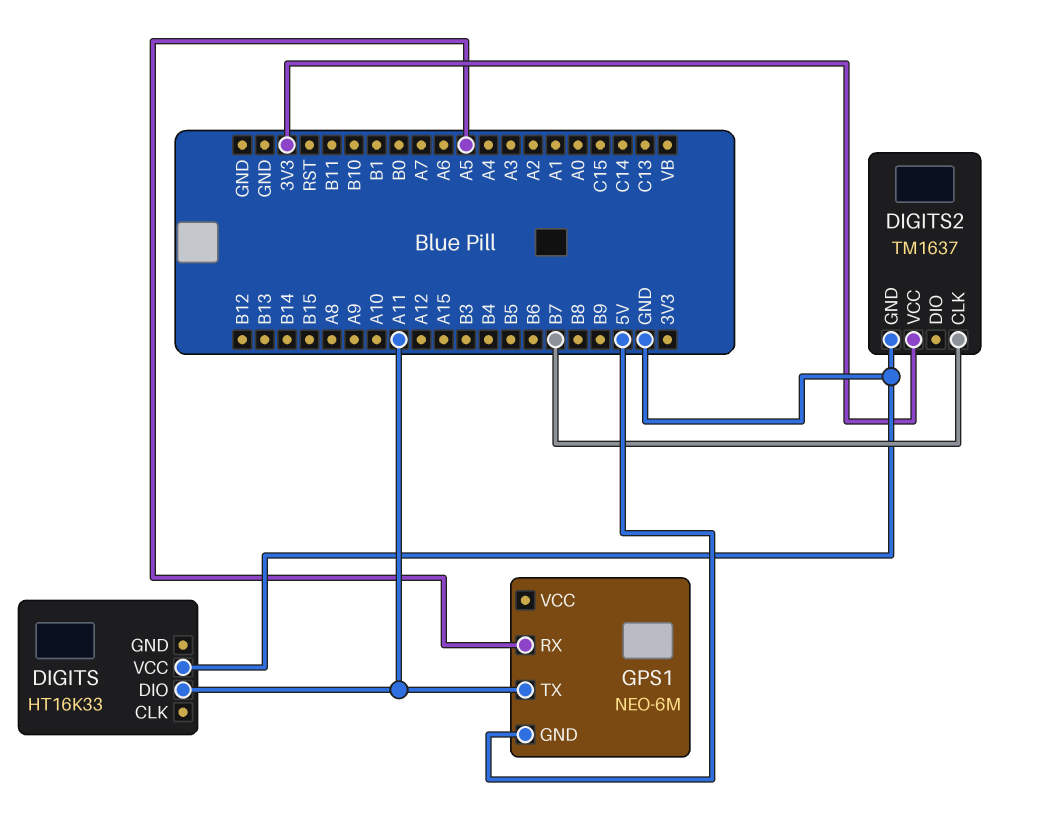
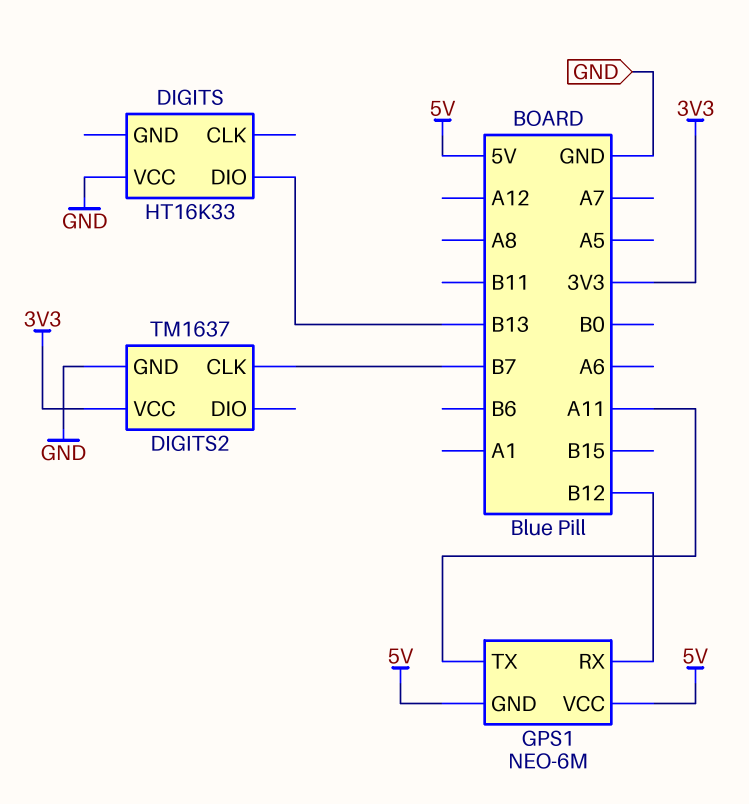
DIGITS pin DIO: A11 -> B13
GPS1 pin RX: A5 -> B12
GPS1 pin VCC: none -> 5V

